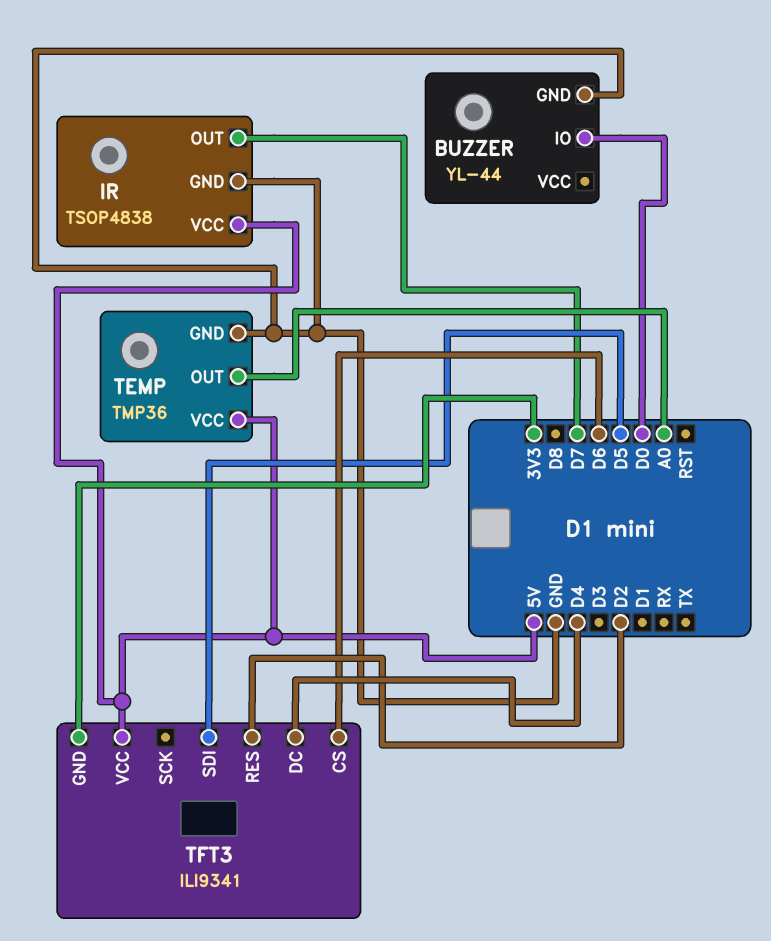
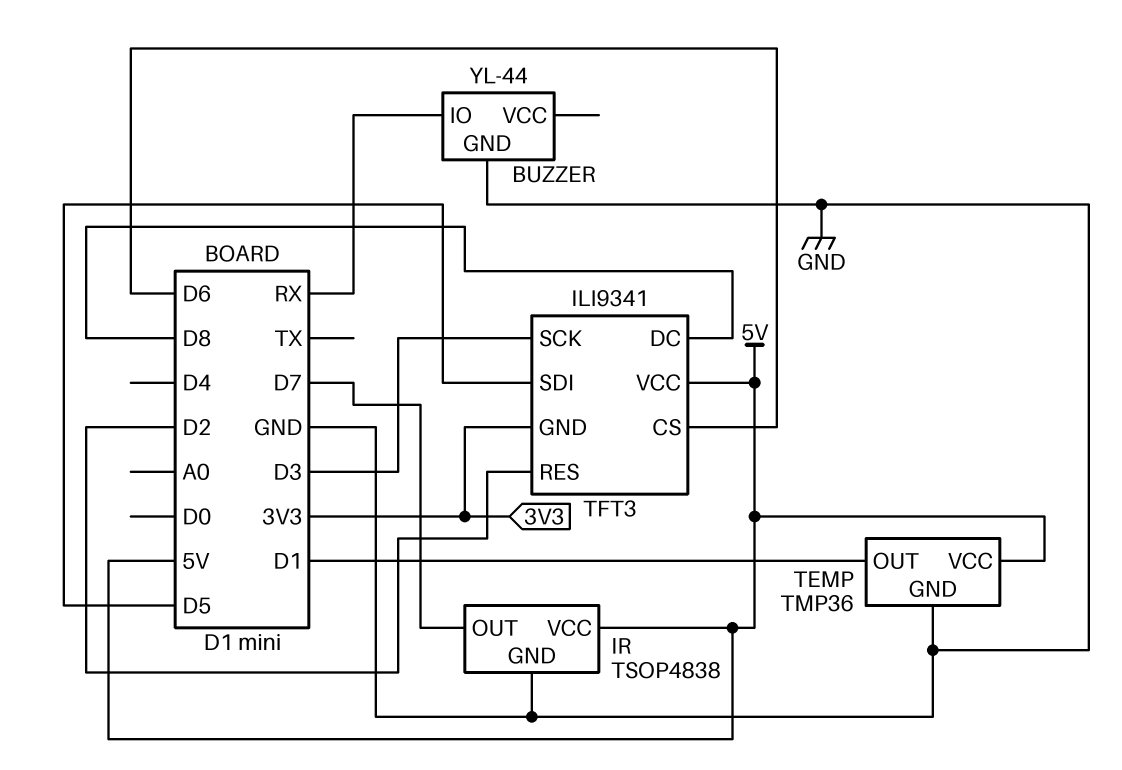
BUZZER pin IO: D0 -> RX
TEMP pin OUT: A0 -> D1
TFT3 pin DC: D4 -> D8
TFT3 pin SCK: none -> D3

